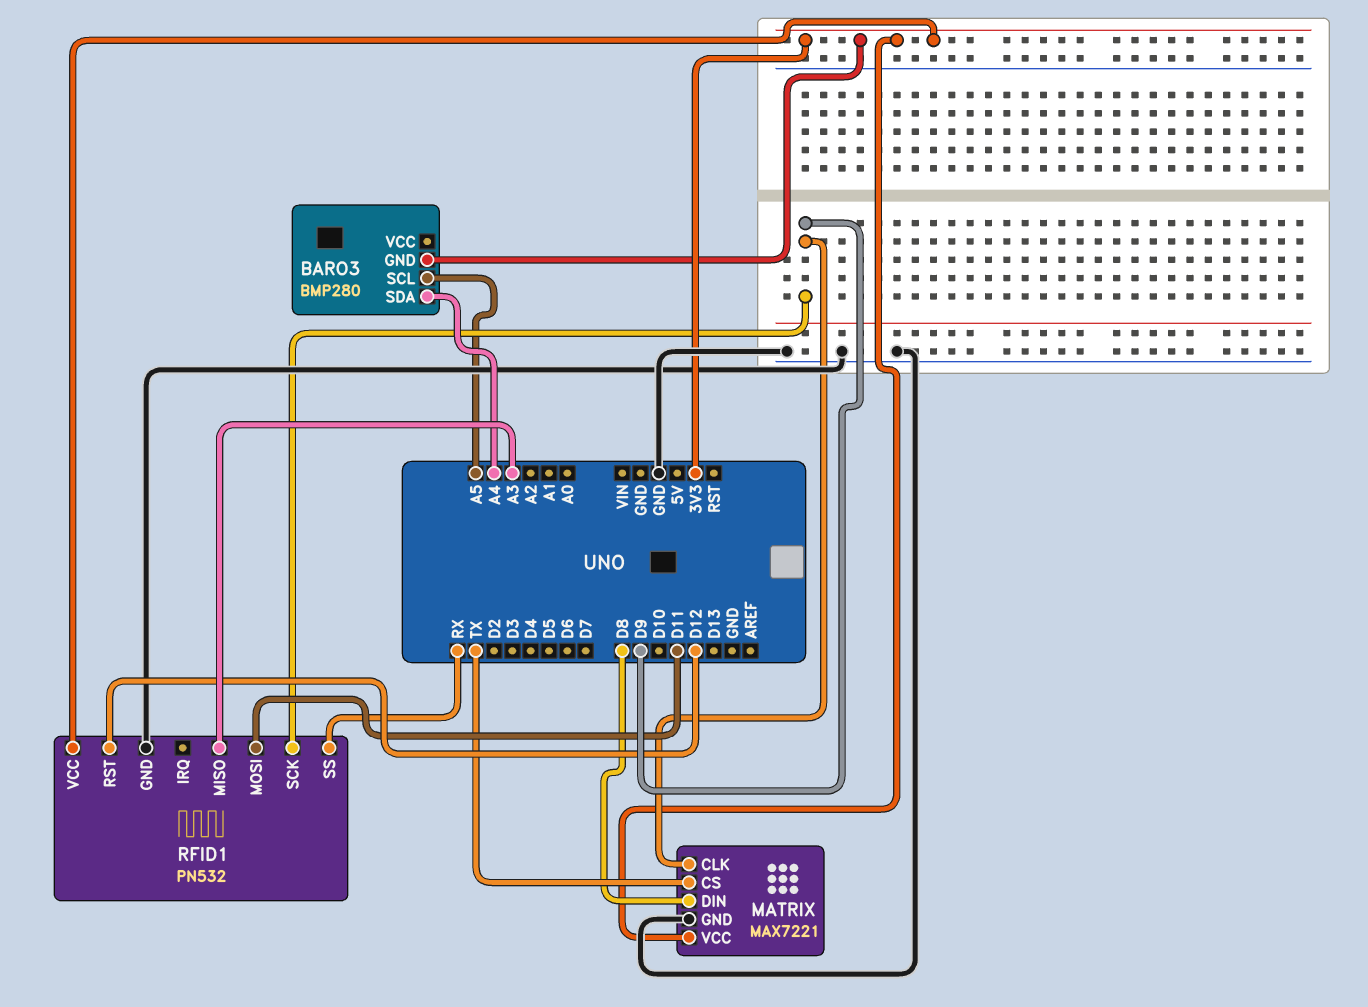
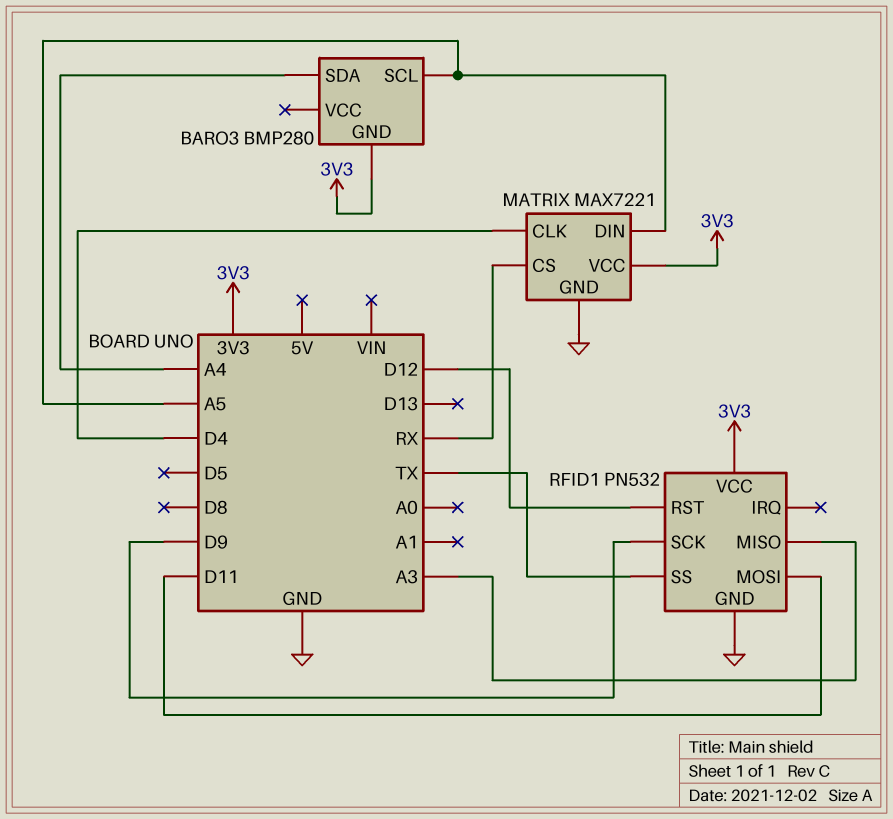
MATRIX pin CLK: D9 -> D4
MATRIX pin CS: TX -> RX
MATRIX pin DIN: D8 -> A5
RFID1 pin SS: RX -> TX

